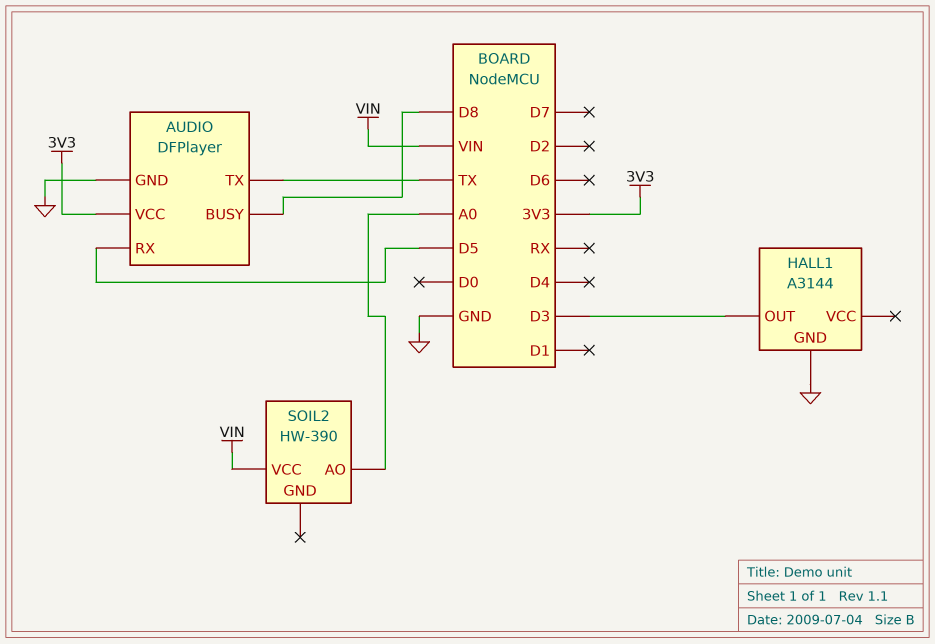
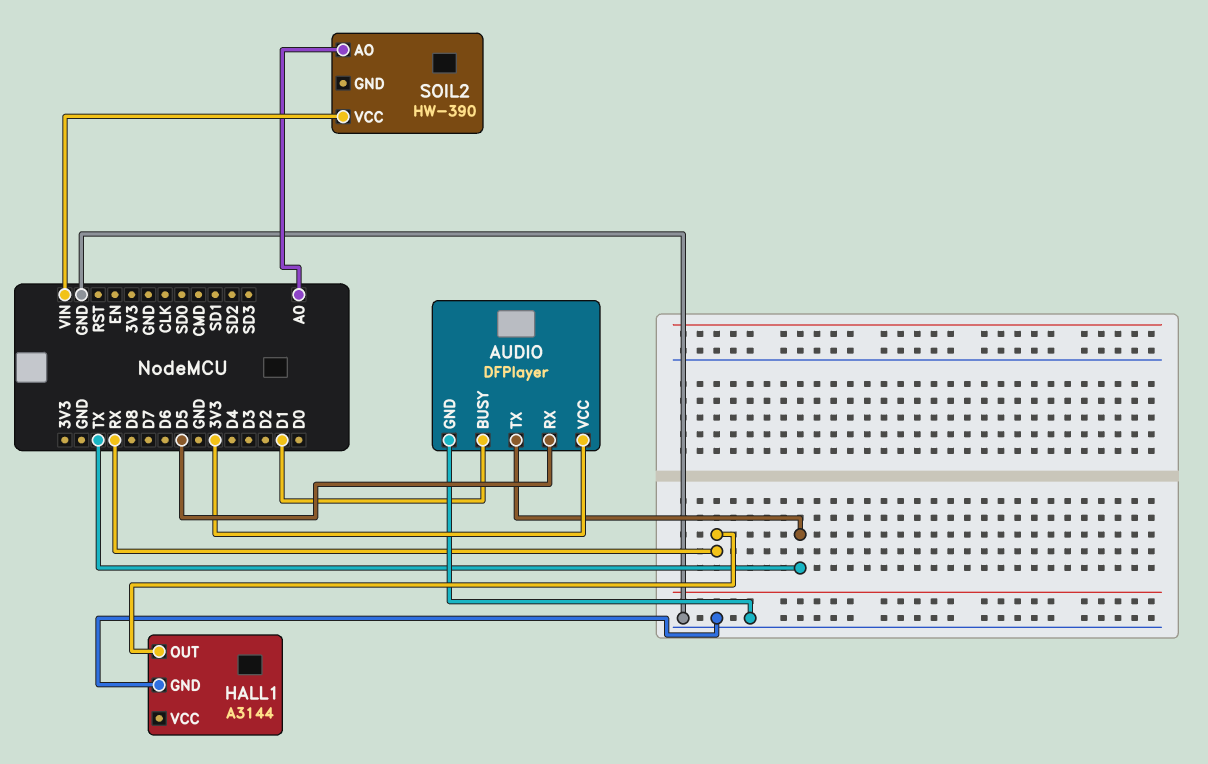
AUDIO pin BUSY: D8 -> D1
HALL1 pin OUT: D3 -> RX

